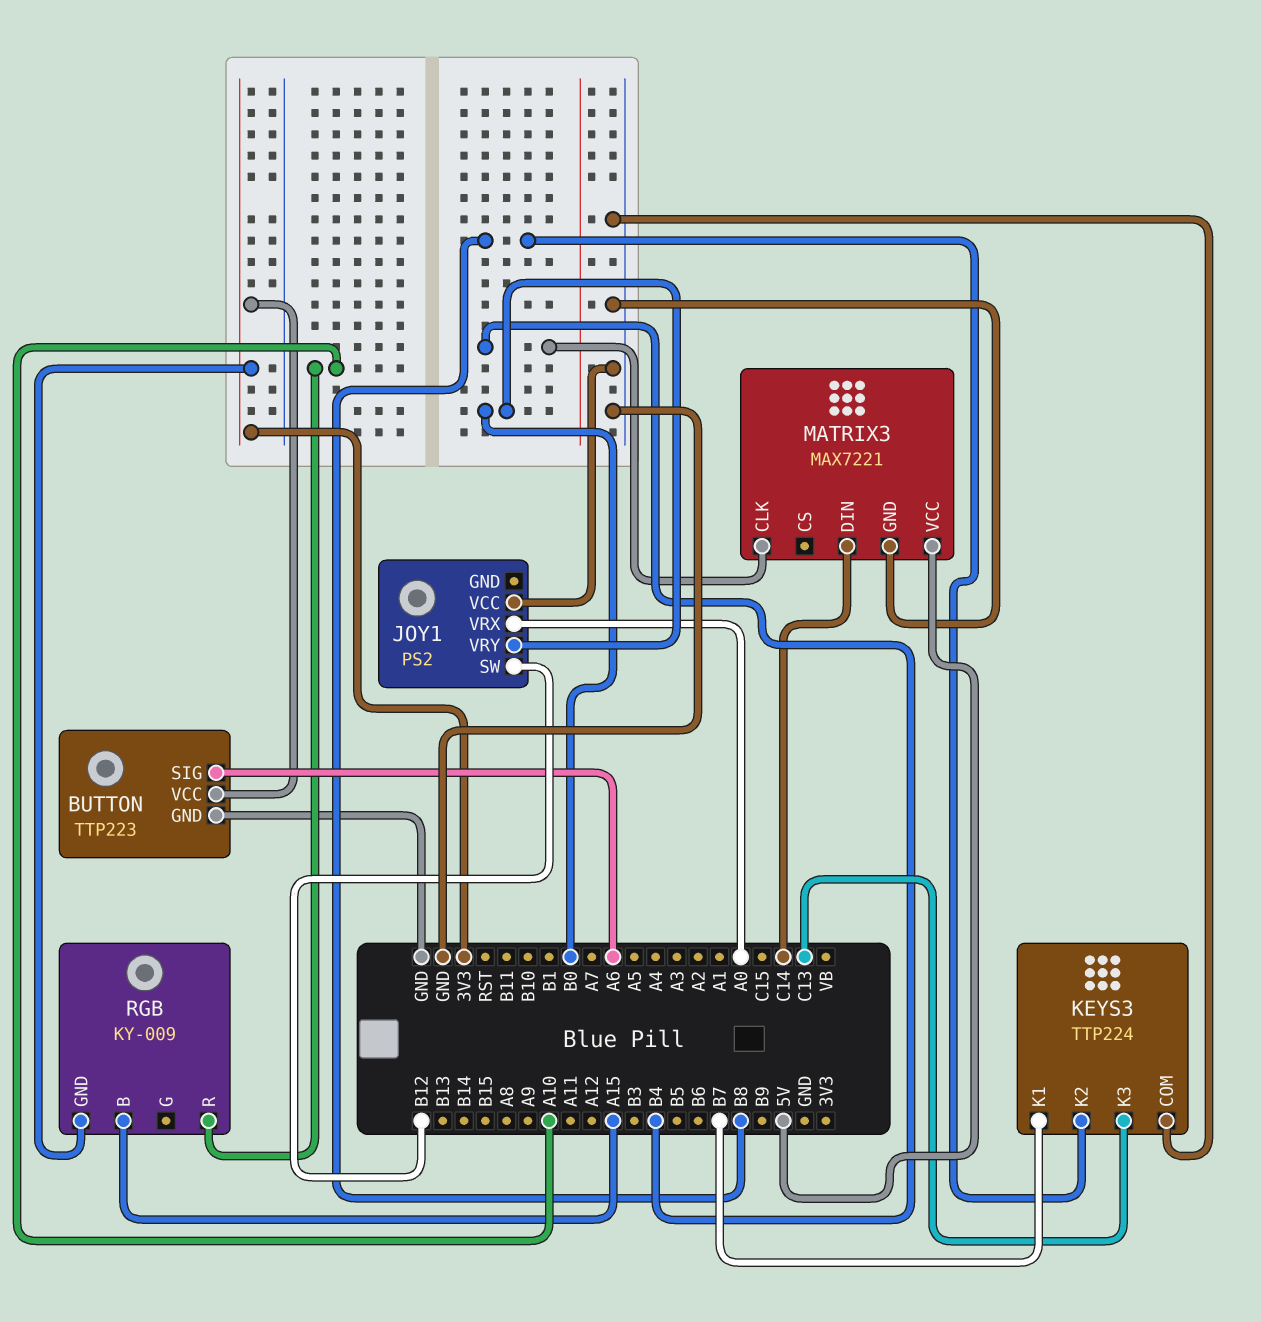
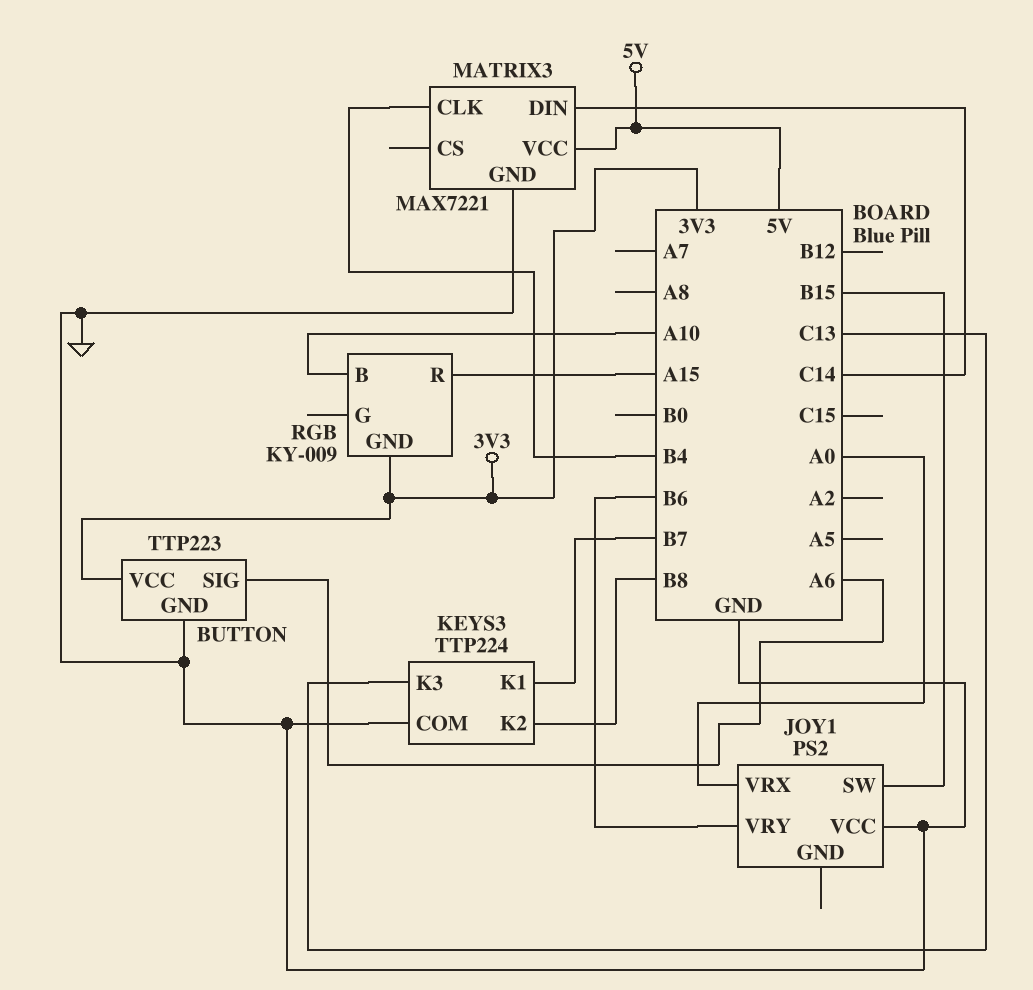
JOY1 pin SW: B12 -> B15
JOY1 pin VRY: B0 -> B6
RGB pin B: A15 -> A10
RGB pin R: A10 -> A15

